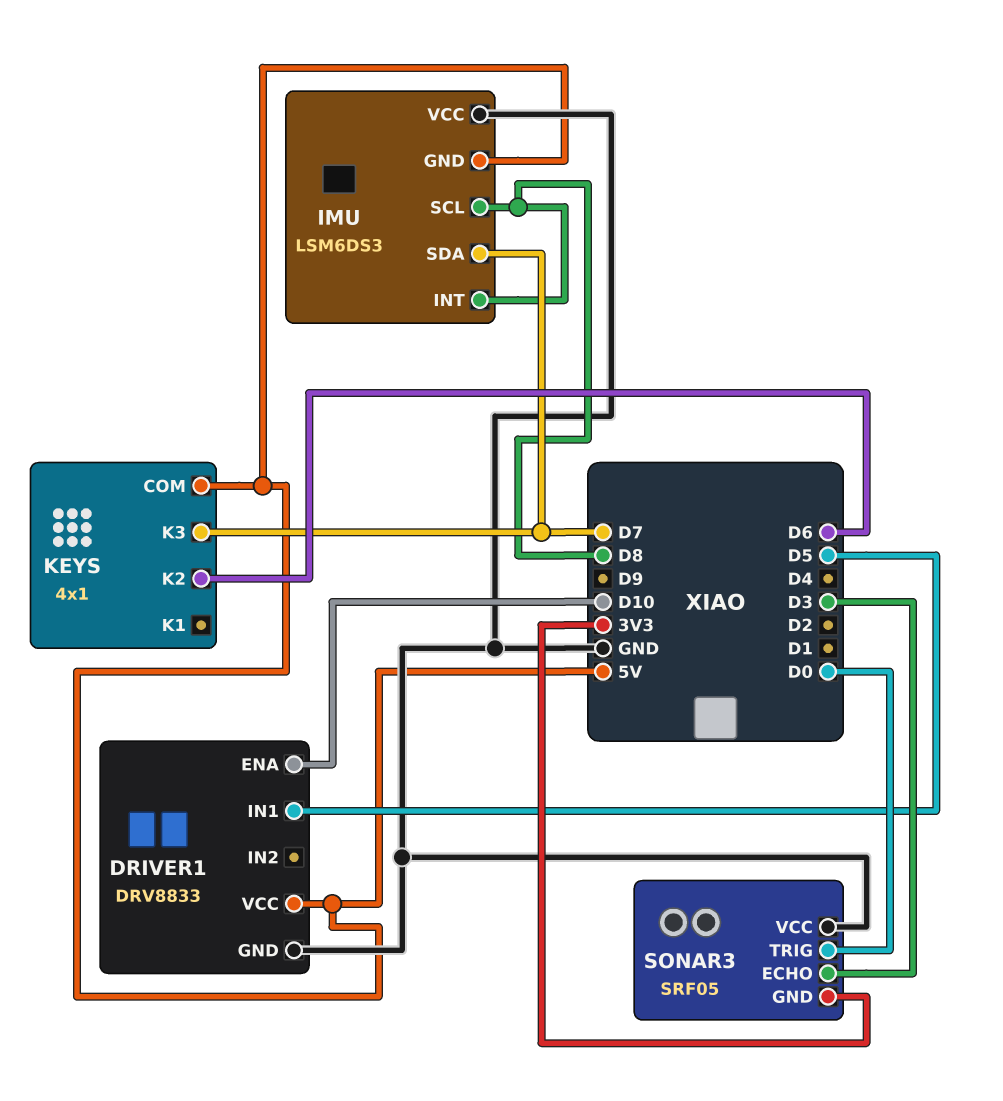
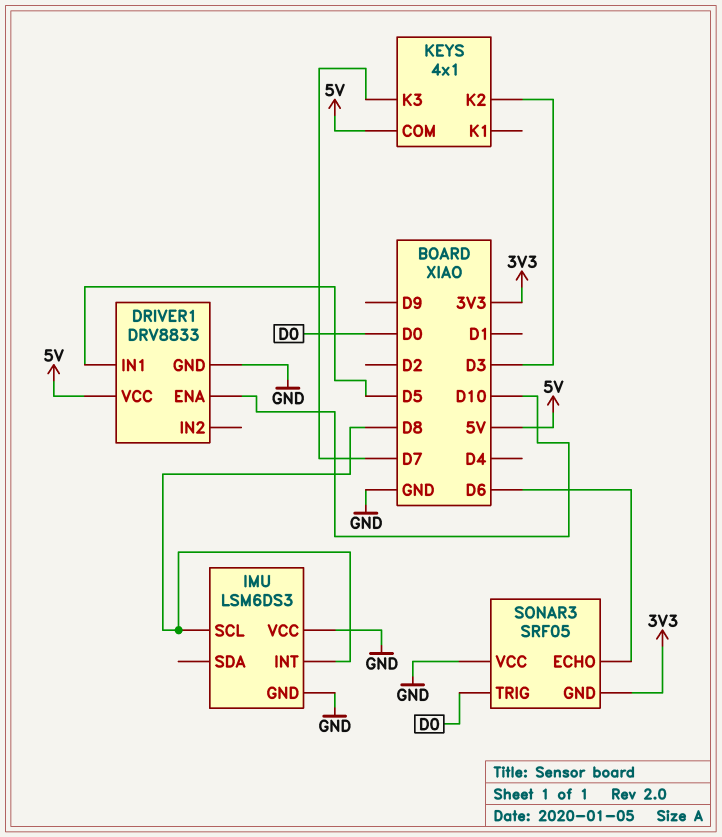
IMU pin GND: 5V -> GND
IMU pin SDA: D7 -> none
KEYS pin K2: D6 -> D3
SONAR3 pin ECHO: D3 -> D6

